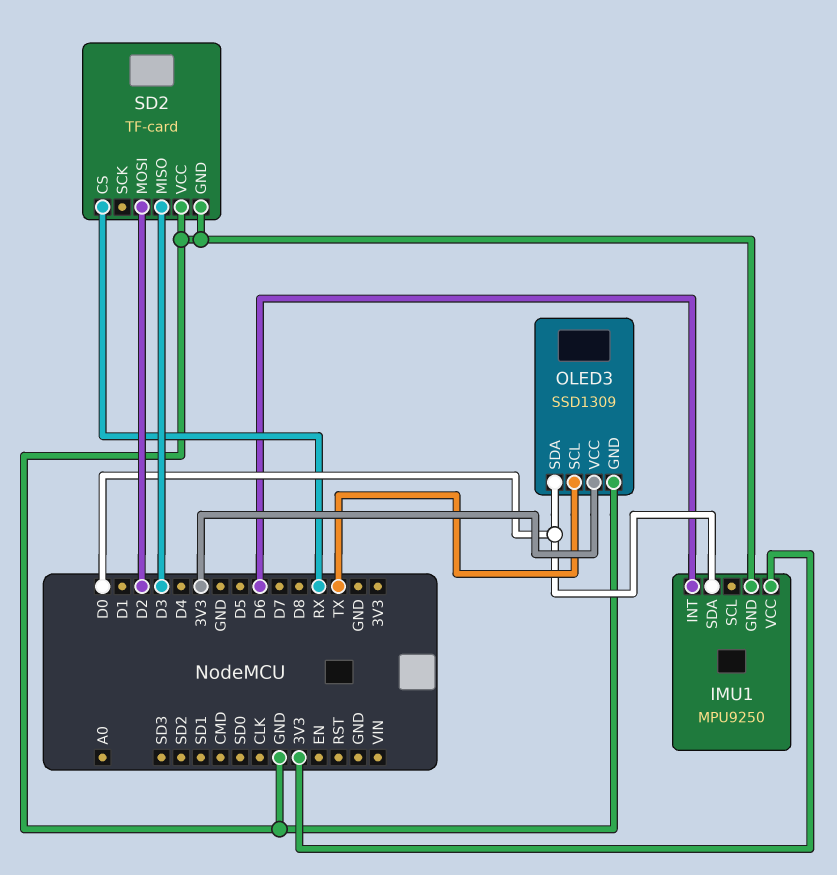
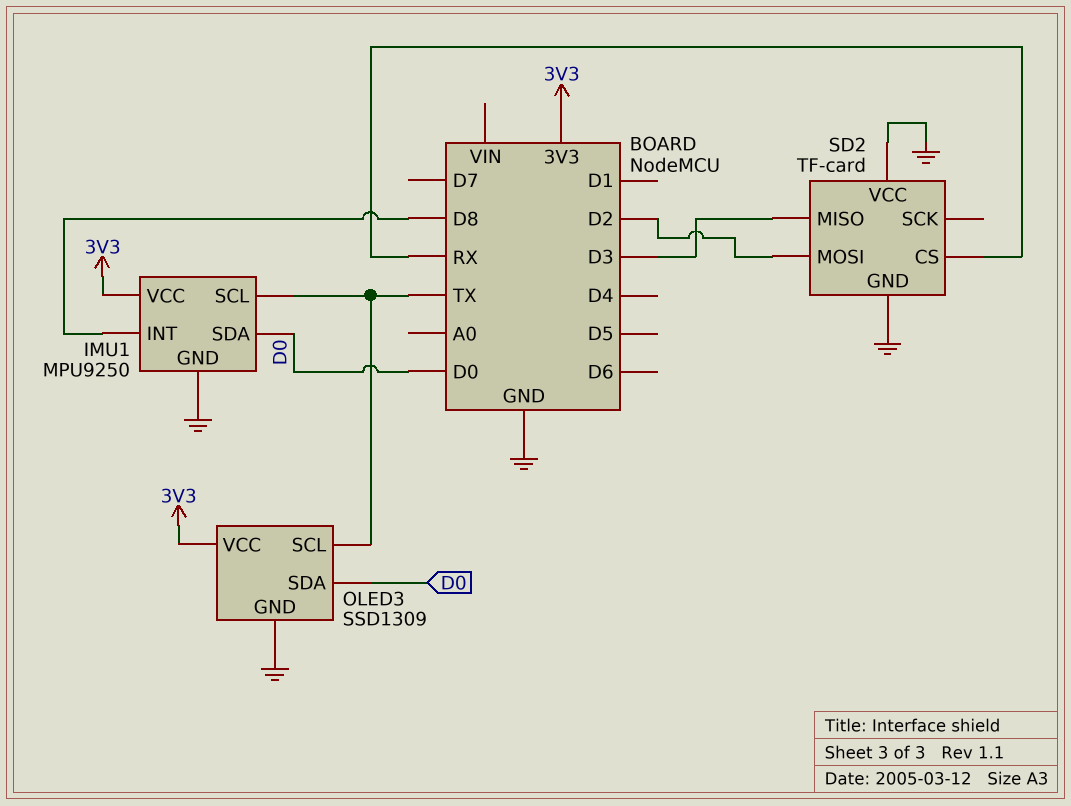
IMU1 pin INT: D6 -> D8
IMU1 pin SCL: none -> TX

